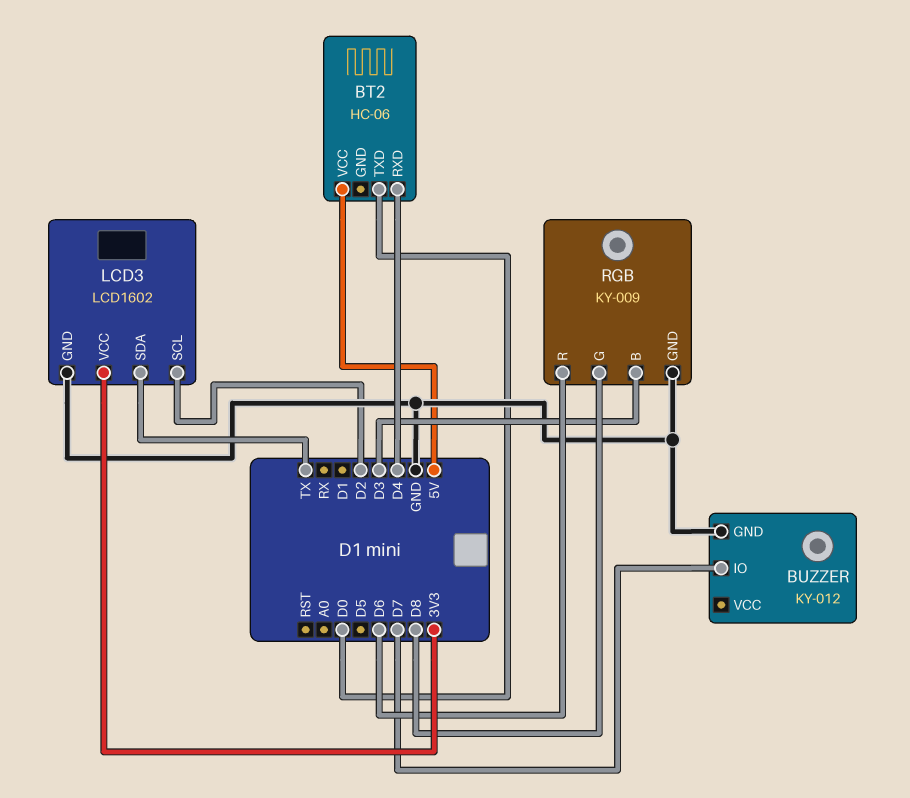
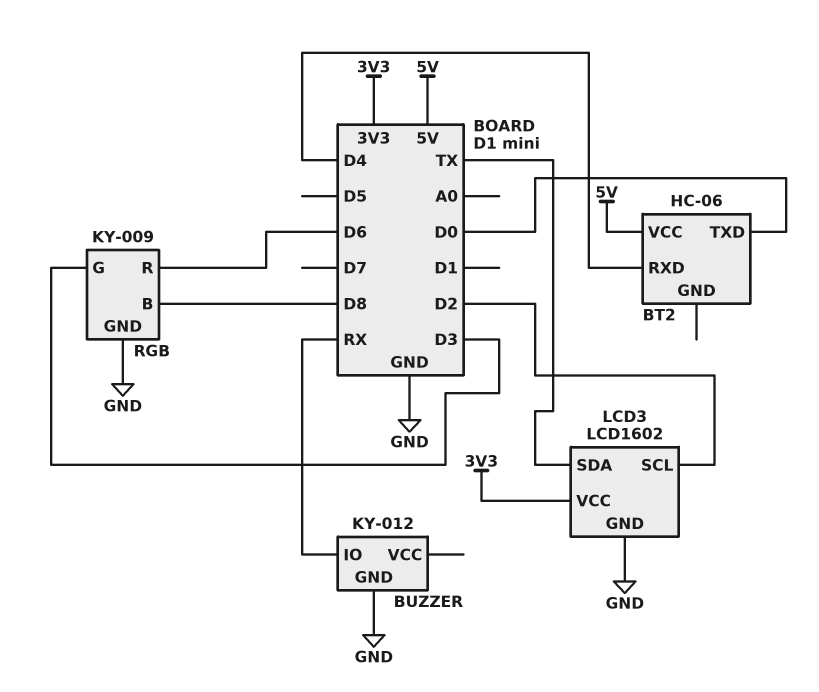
BUZZER pin IO: D7 -> RX
RGB pin B: D3 -> D8
RGB pin G: D8 -> D3

